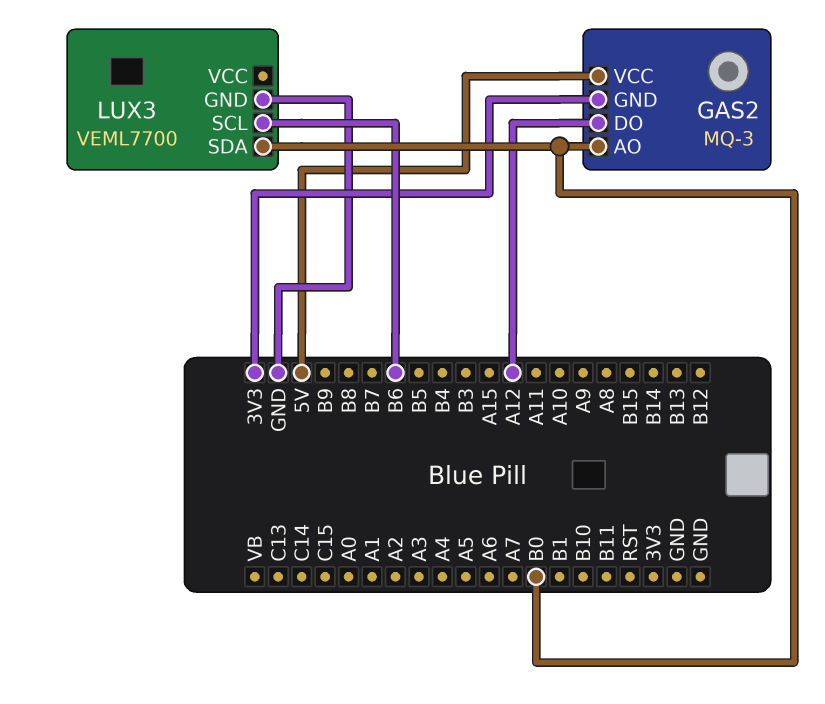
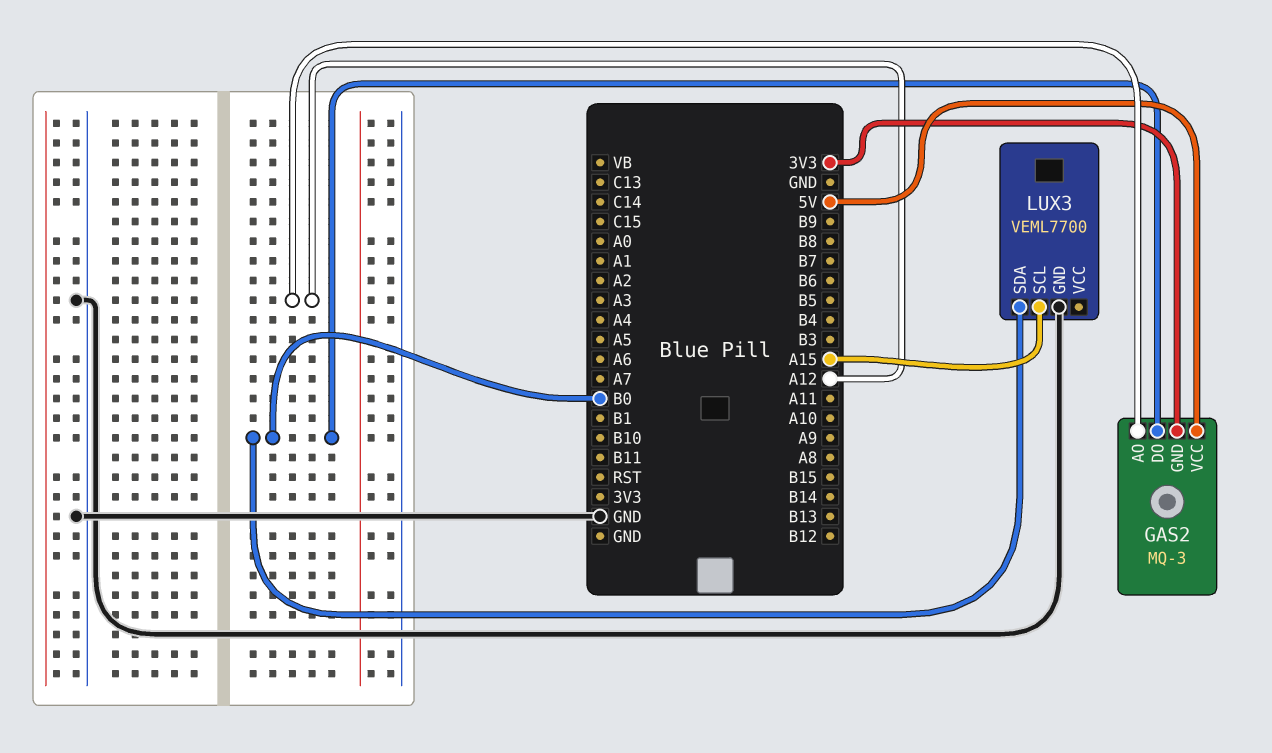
GAS2 pin AO: B0 -> A12
GAS2 pin DO: A12 -> B0
LUX3 pin SCL: B6 -> A15

